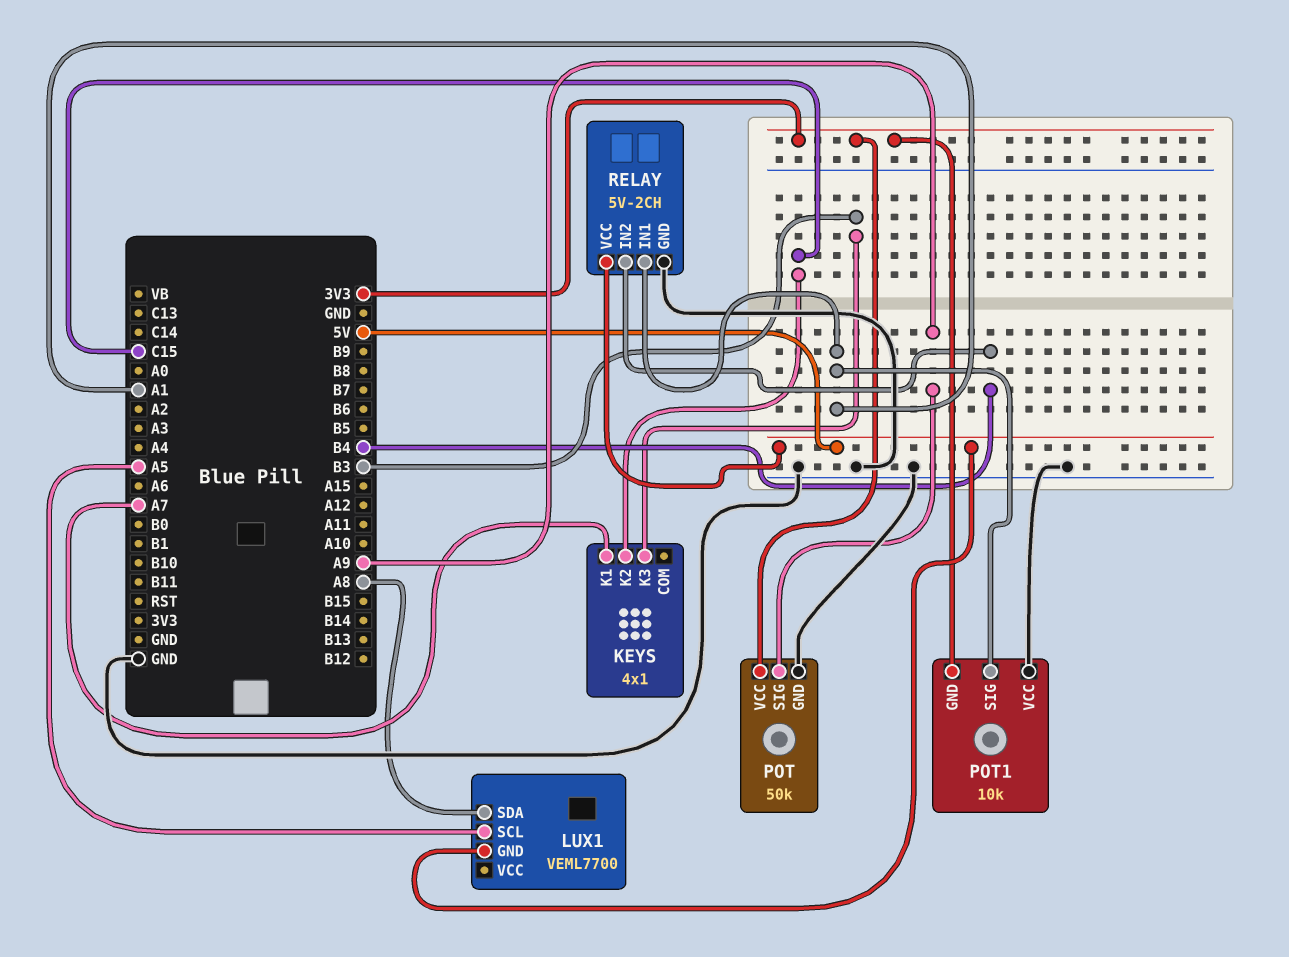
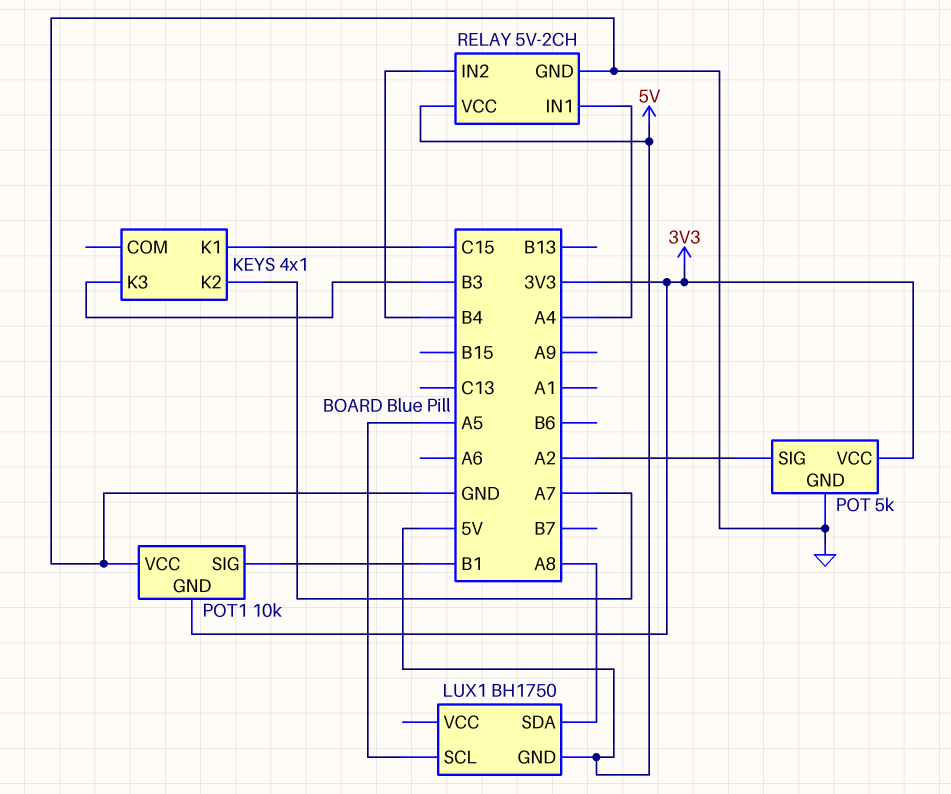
KEYS pin K1: A7 -> C15
KEYS pin K2: C15 -> A7
LUX1: VEML7700 -> BH1750
POT: 50k -> 5k
POT pin SIG: A9 -> A2
POT1 pin SIG: A1 -> B1
RELAY pin IN1: A1 -> A4

